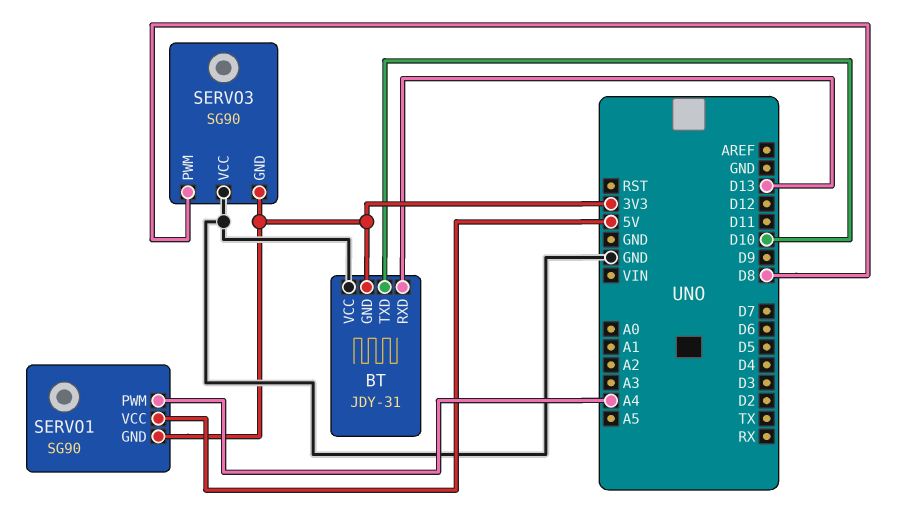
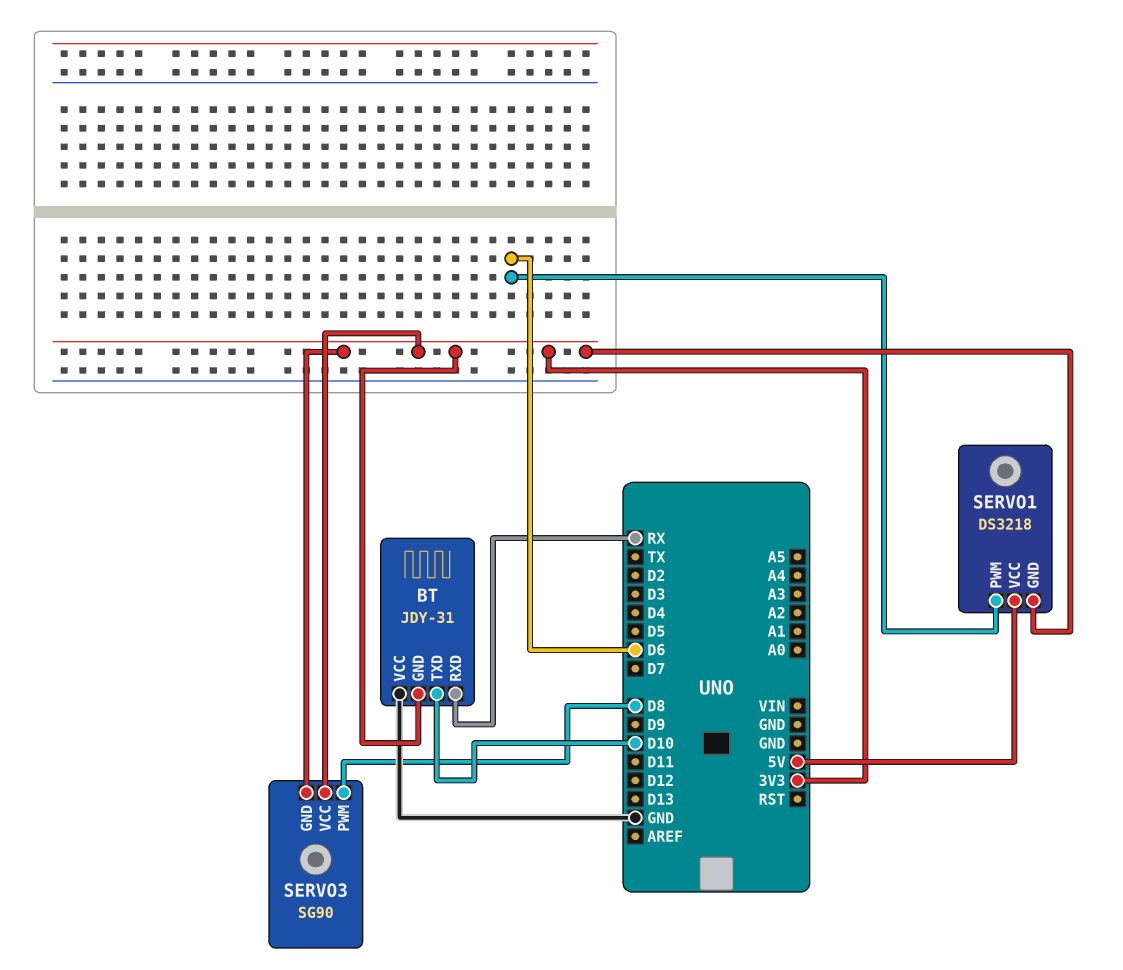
BT pin RXD: D13 -> RX
SERVO1: SG90 -> DS3218
SERVO1 pin PWM: A4 -> D6
SERVO3 pin VCC: GND -> 3V3

